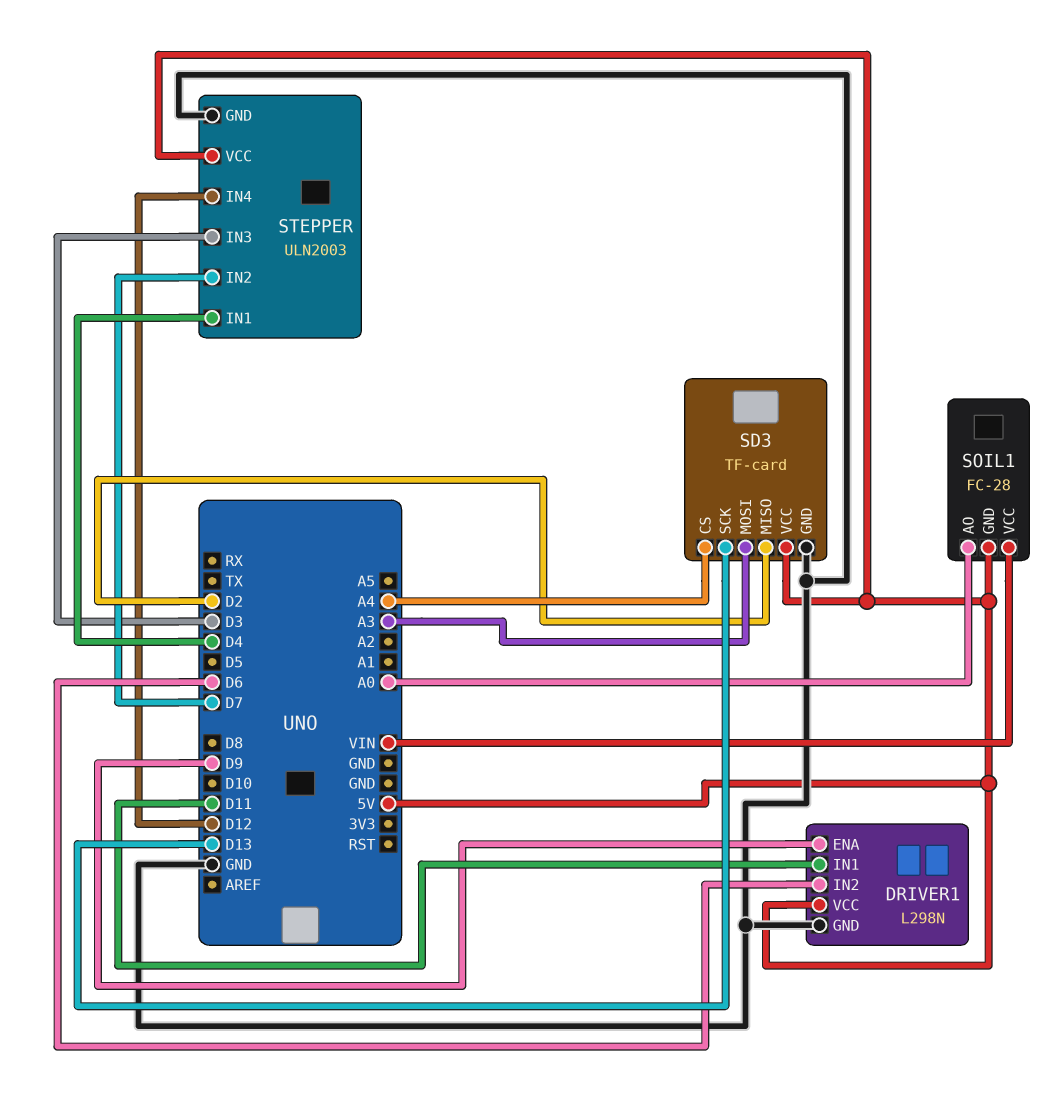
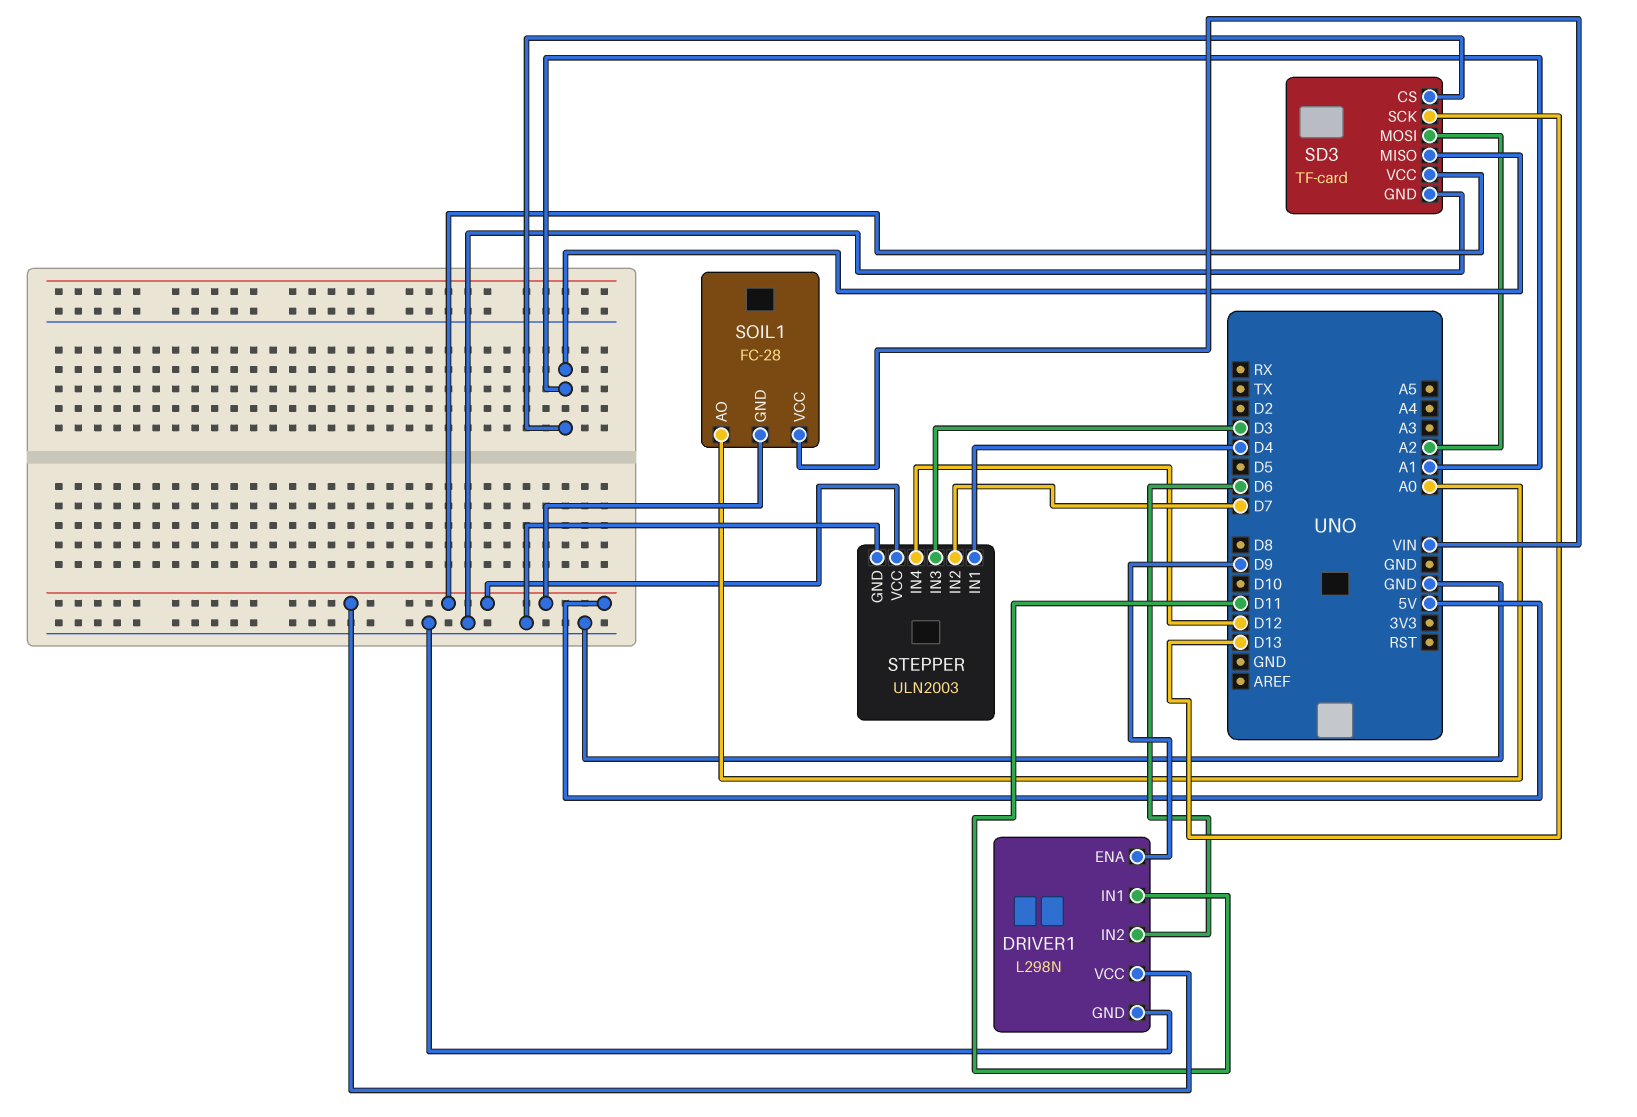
SD3 pin CS: A4 -> A1
SD3 pin MISO: D2 -> A1
SD3 pin MOSI: A3 -> A2

